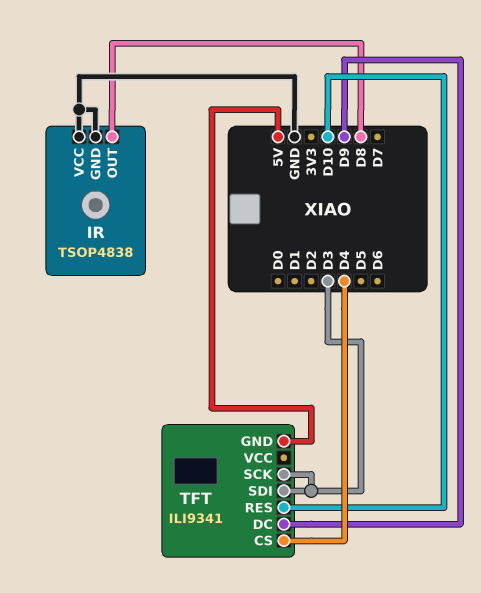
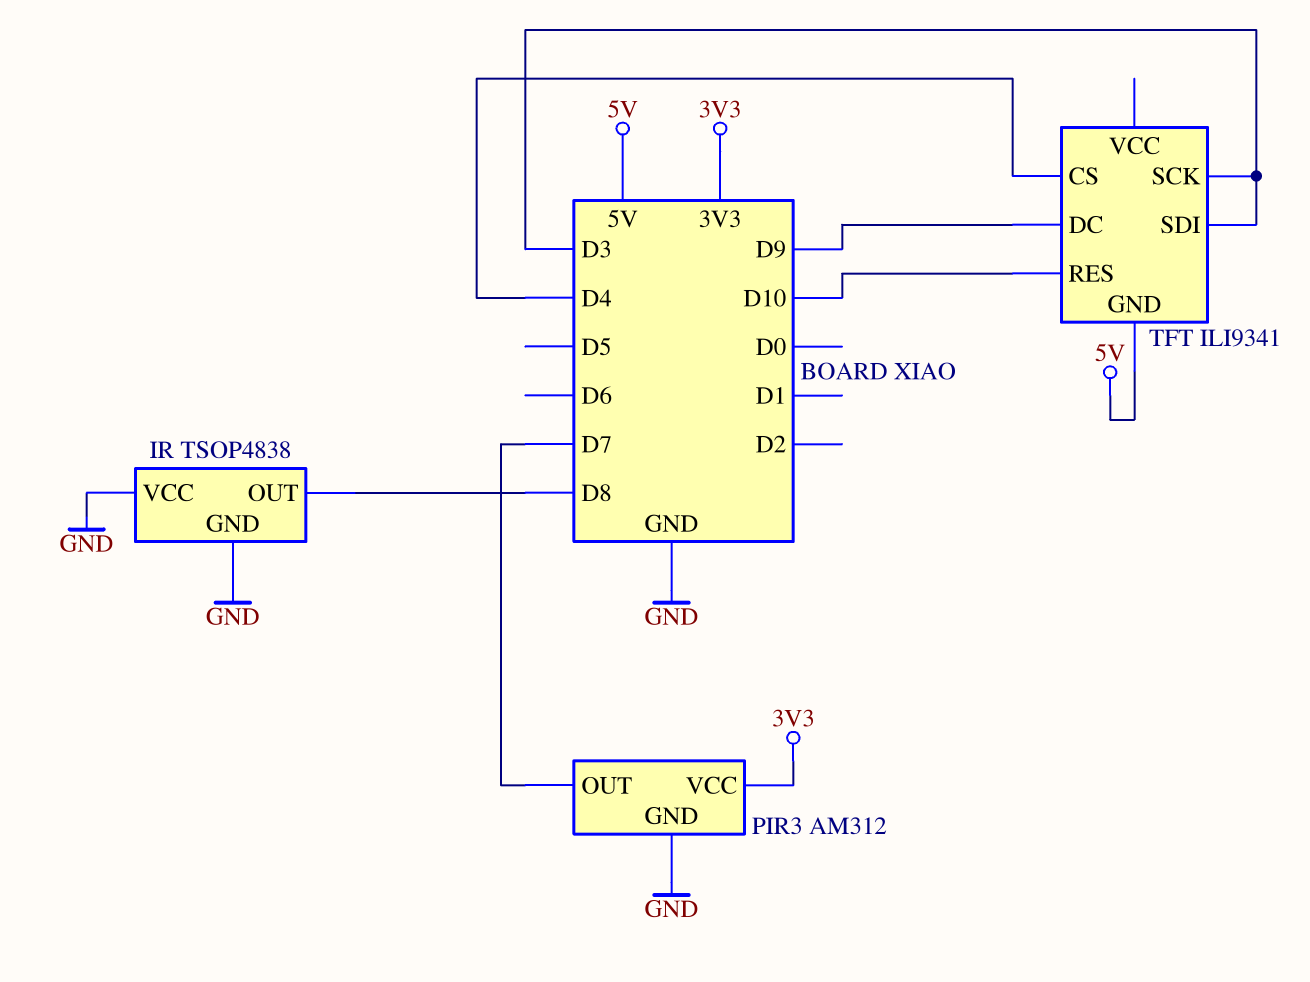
PIR3: none -> AM312
PIR3 pin GND: none -> GND
PIR3 pin OUT: none -> D7
PIR3 pin VCC: none -> 3V3

